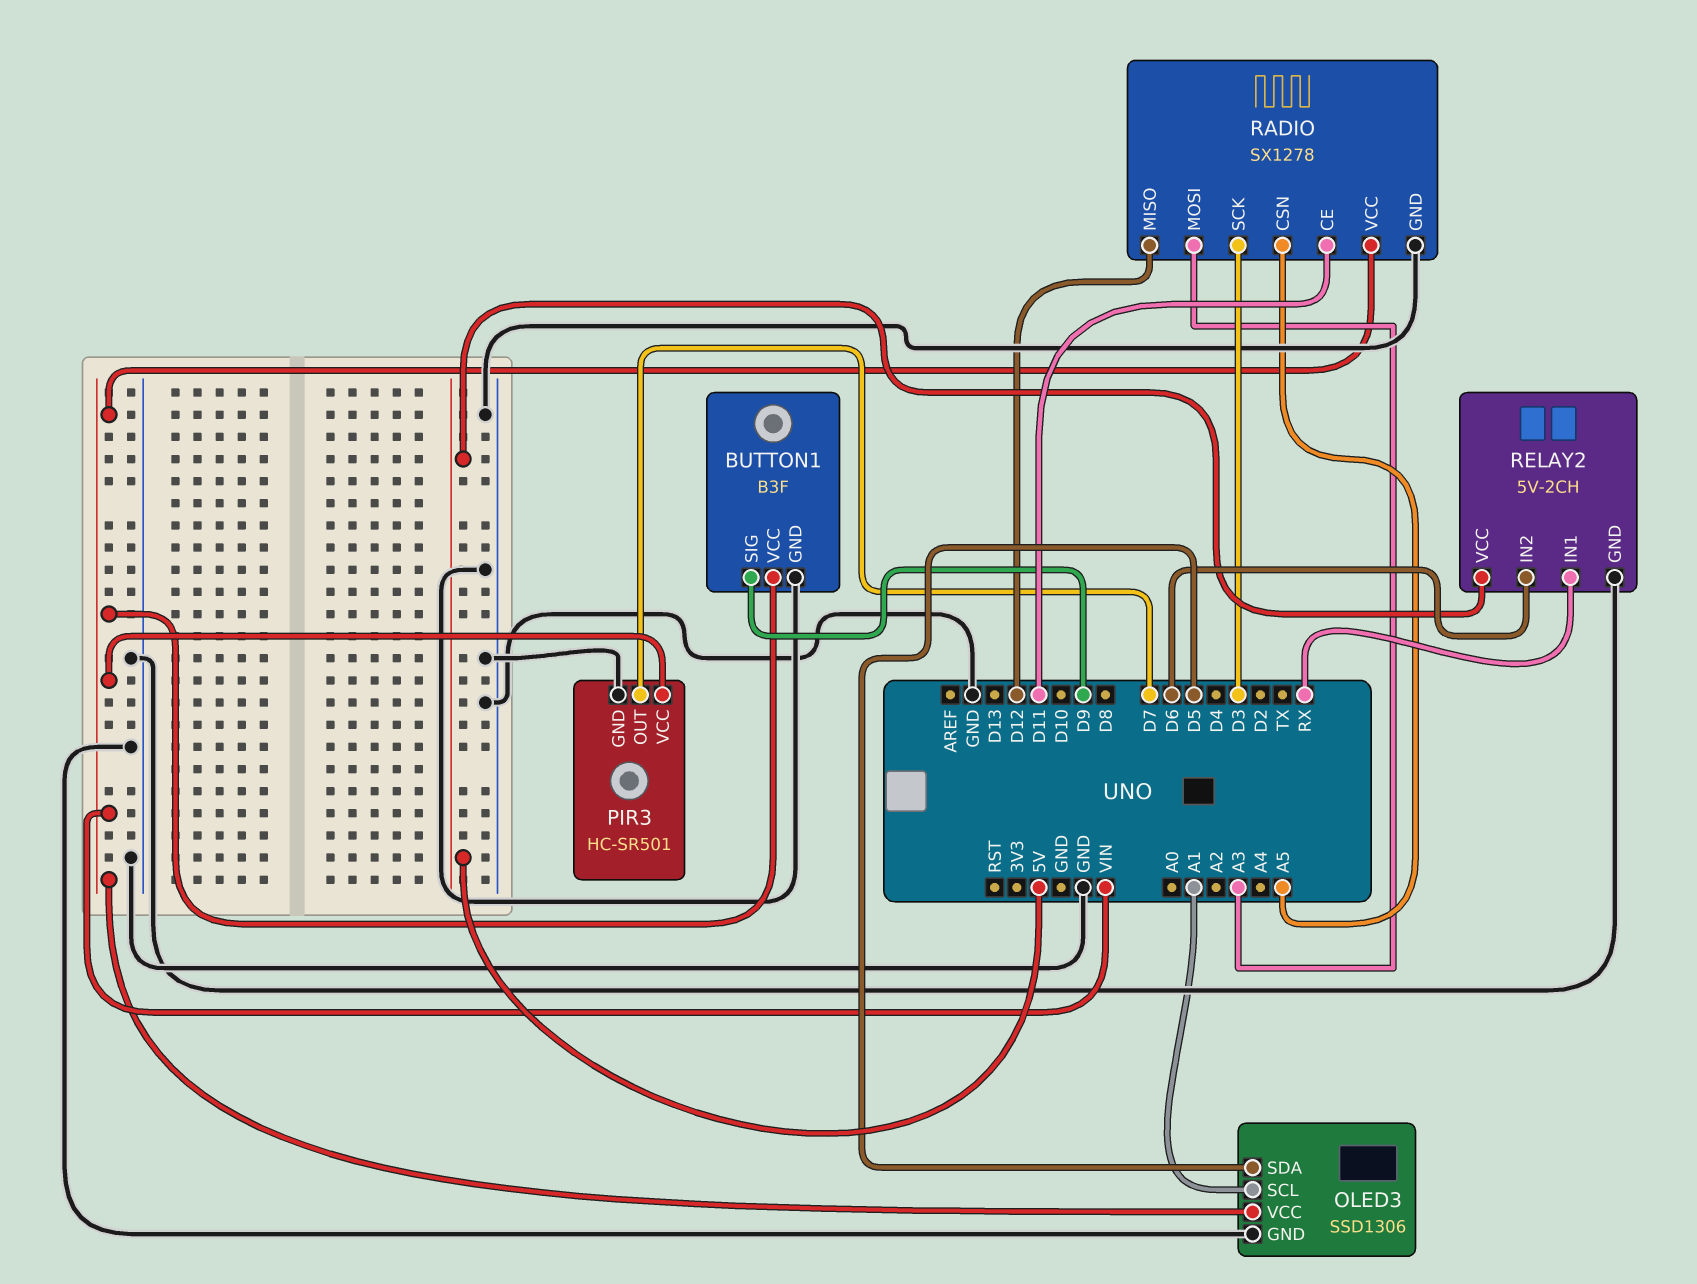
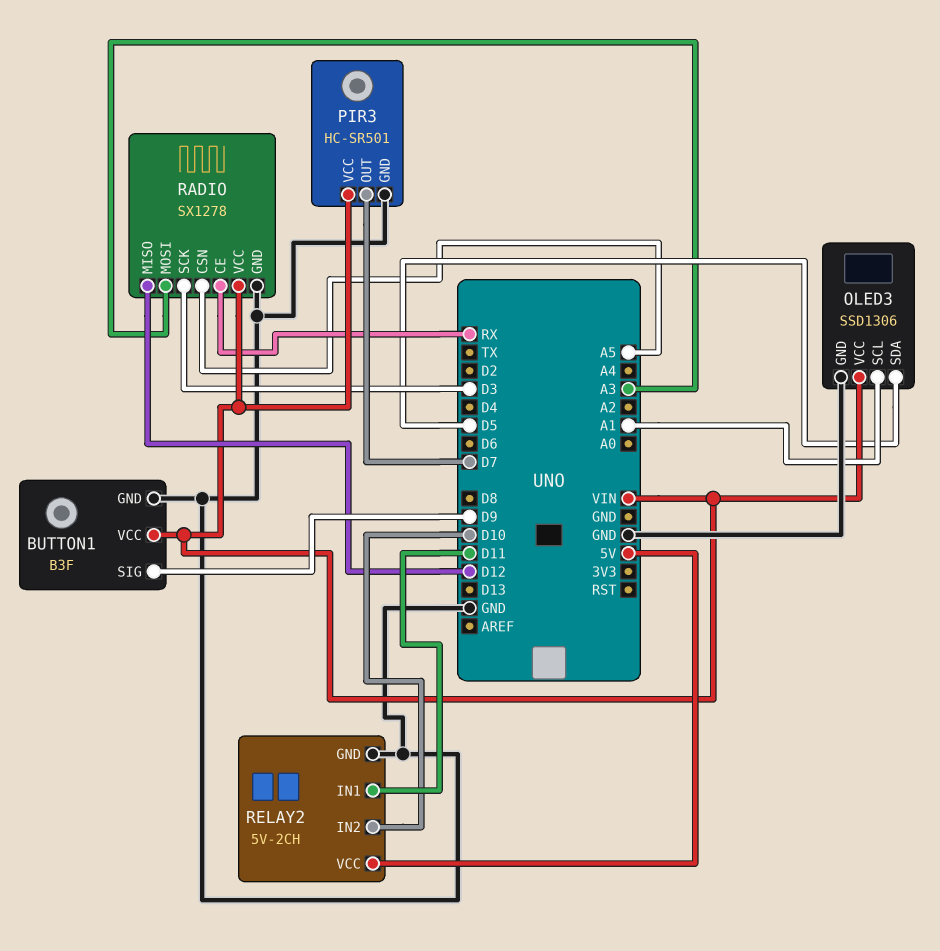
RADIO pin CE: D11 -> RX
RELAY2 pin IN1: RX -> D11
RELAY2 pin IN2: D6 -> D10

